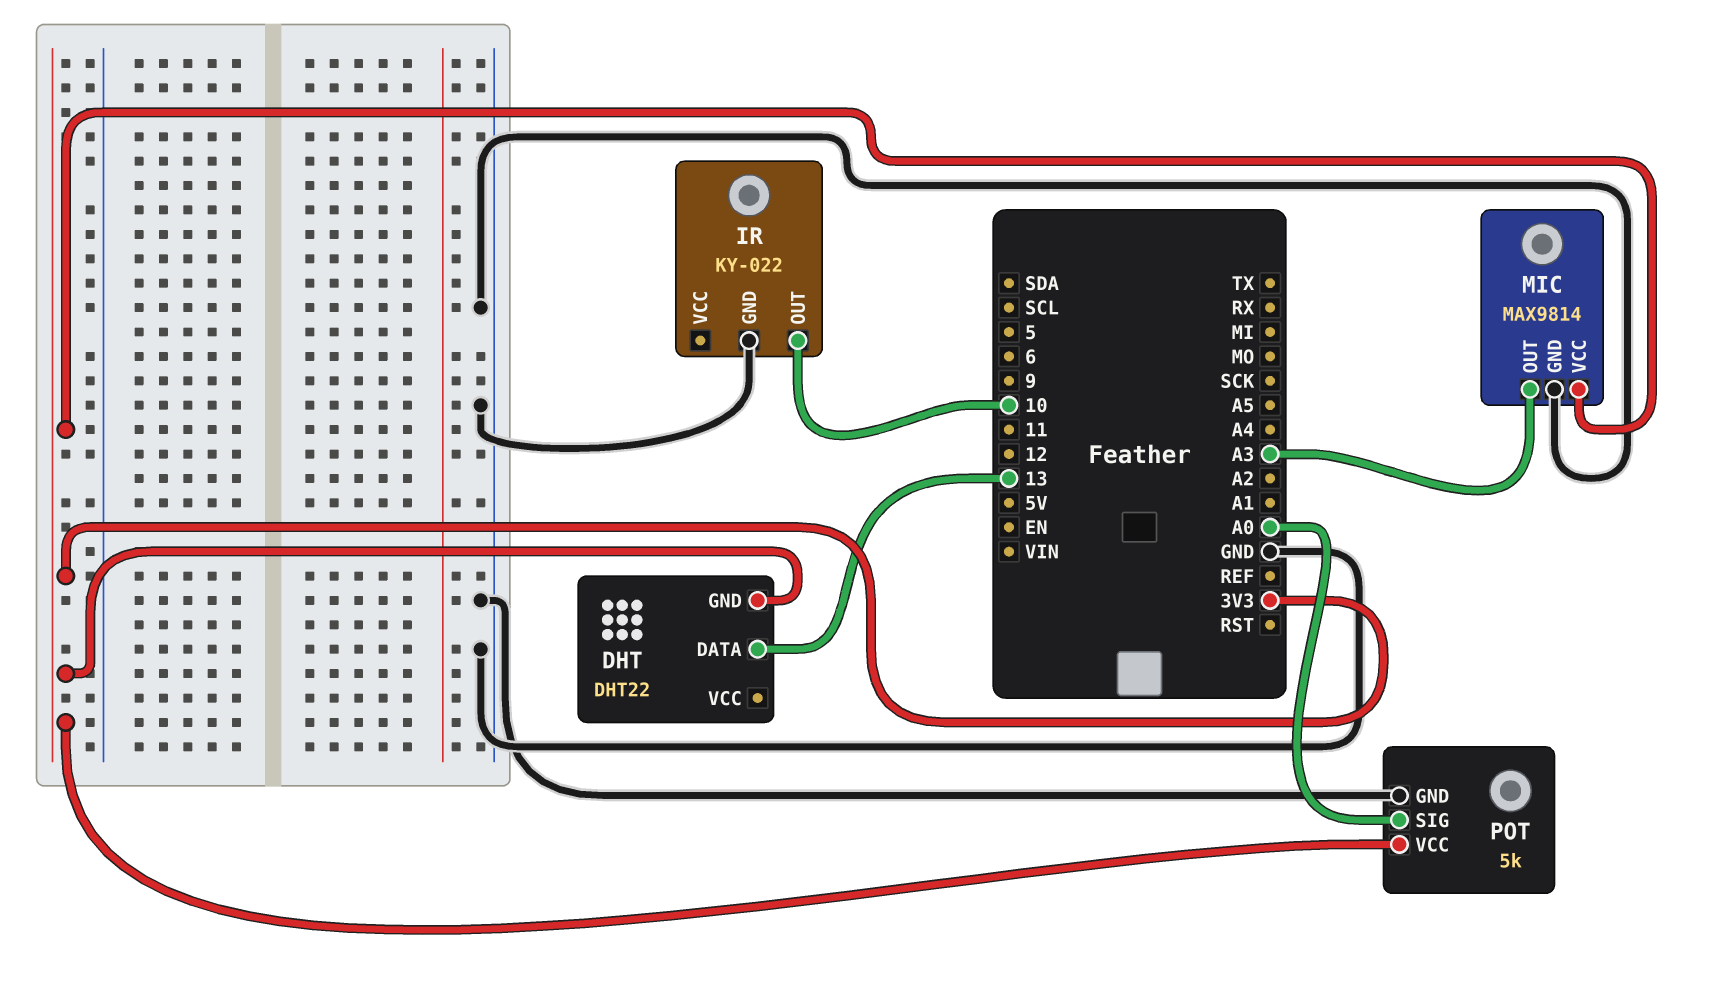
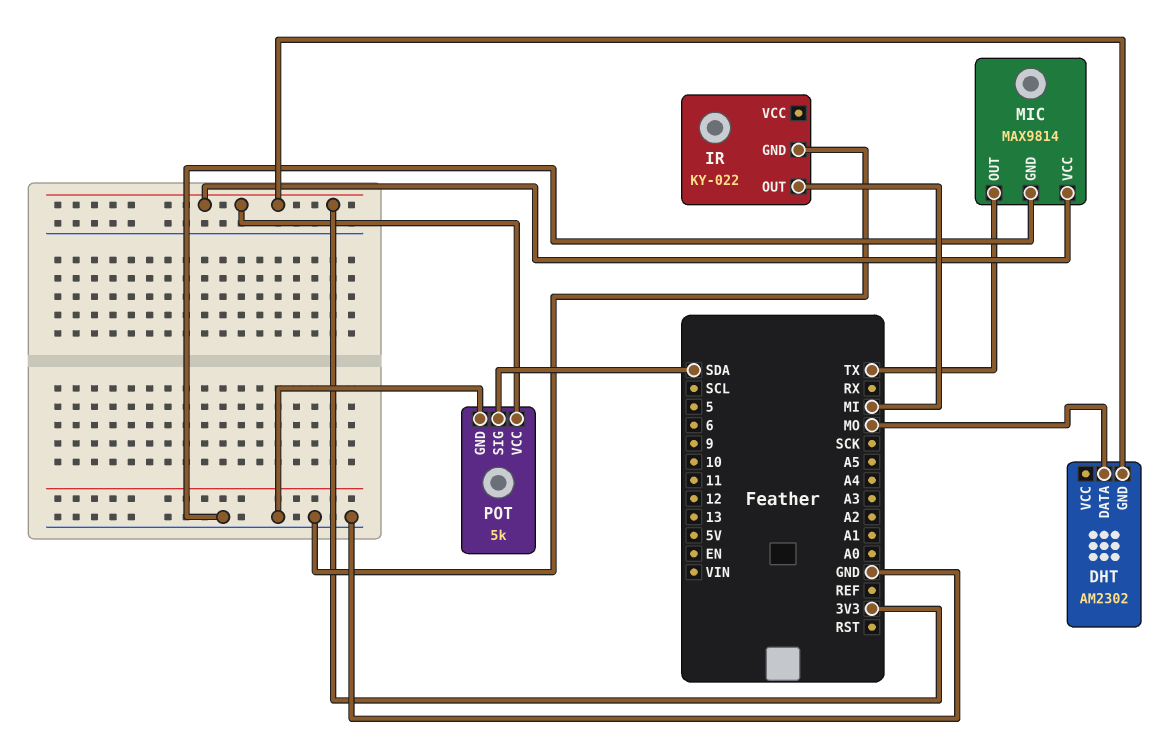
DHT: DHT22 -> AM2302
DHT pin DATA: 13 -> MO
IR pin OUT: 10 -> MI
MIC pin OUT: A3 -> TX
POT pin SIG: A0 -> SDA

